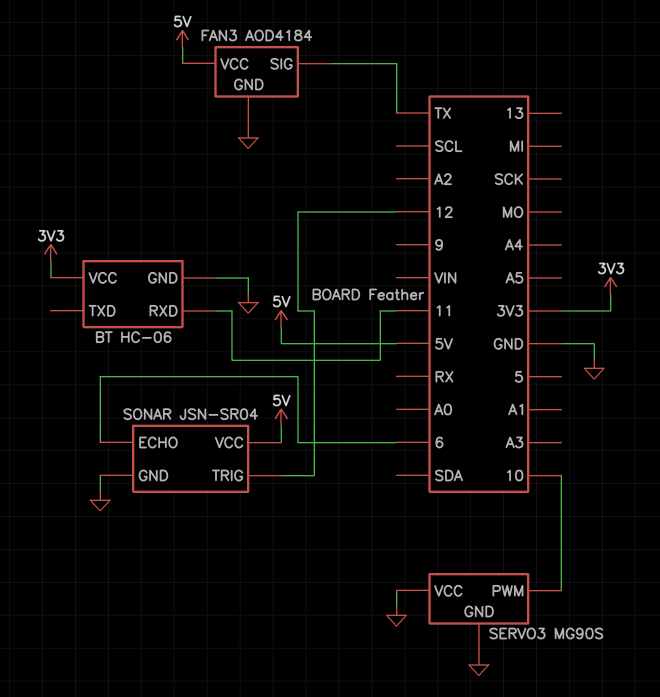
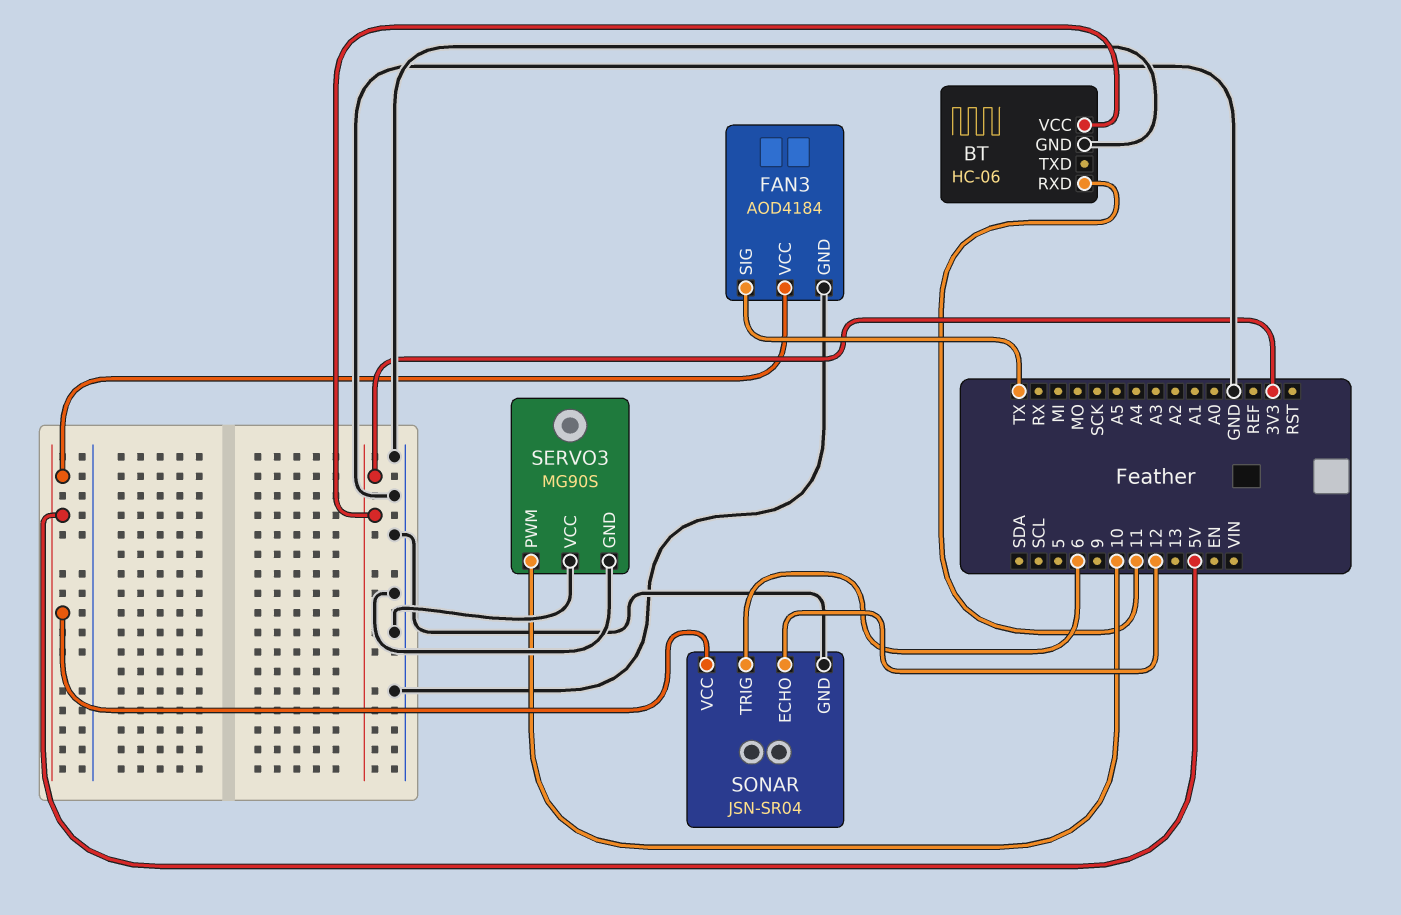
SONAR pin ECHO: 6 -> 12
SONAR pin TRIG: 12 -> 6

